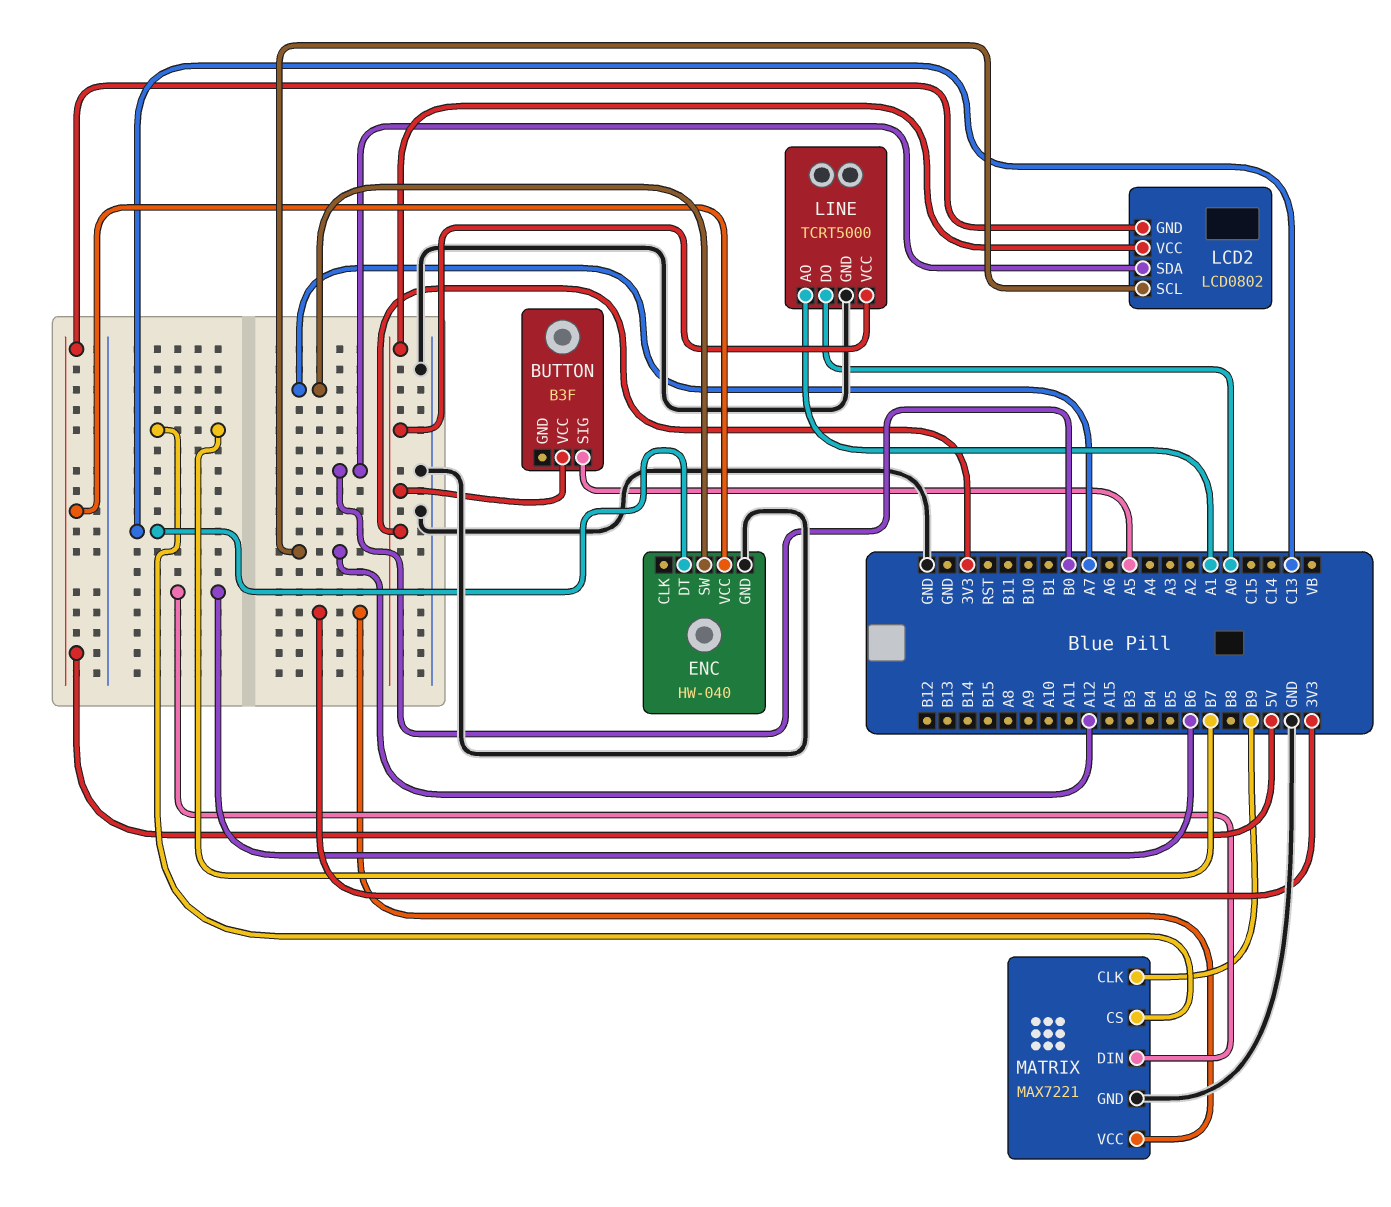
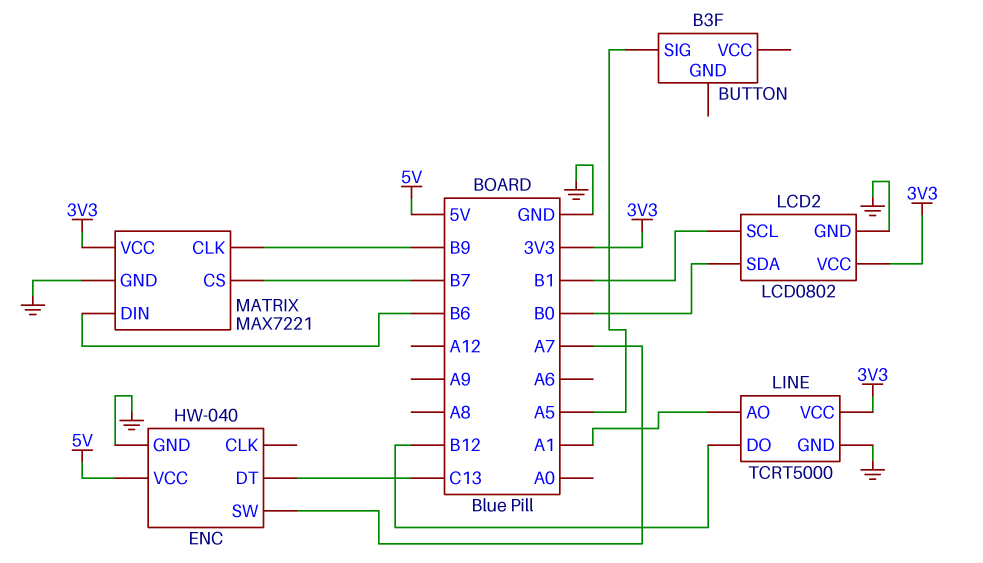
BUTTON pin VCC: 3V3 -> none
LCD2 pin GND: 5V -> GND
LCD2 pin SCL: A12 -> B1
LINE pin DO: A0 -> B12

